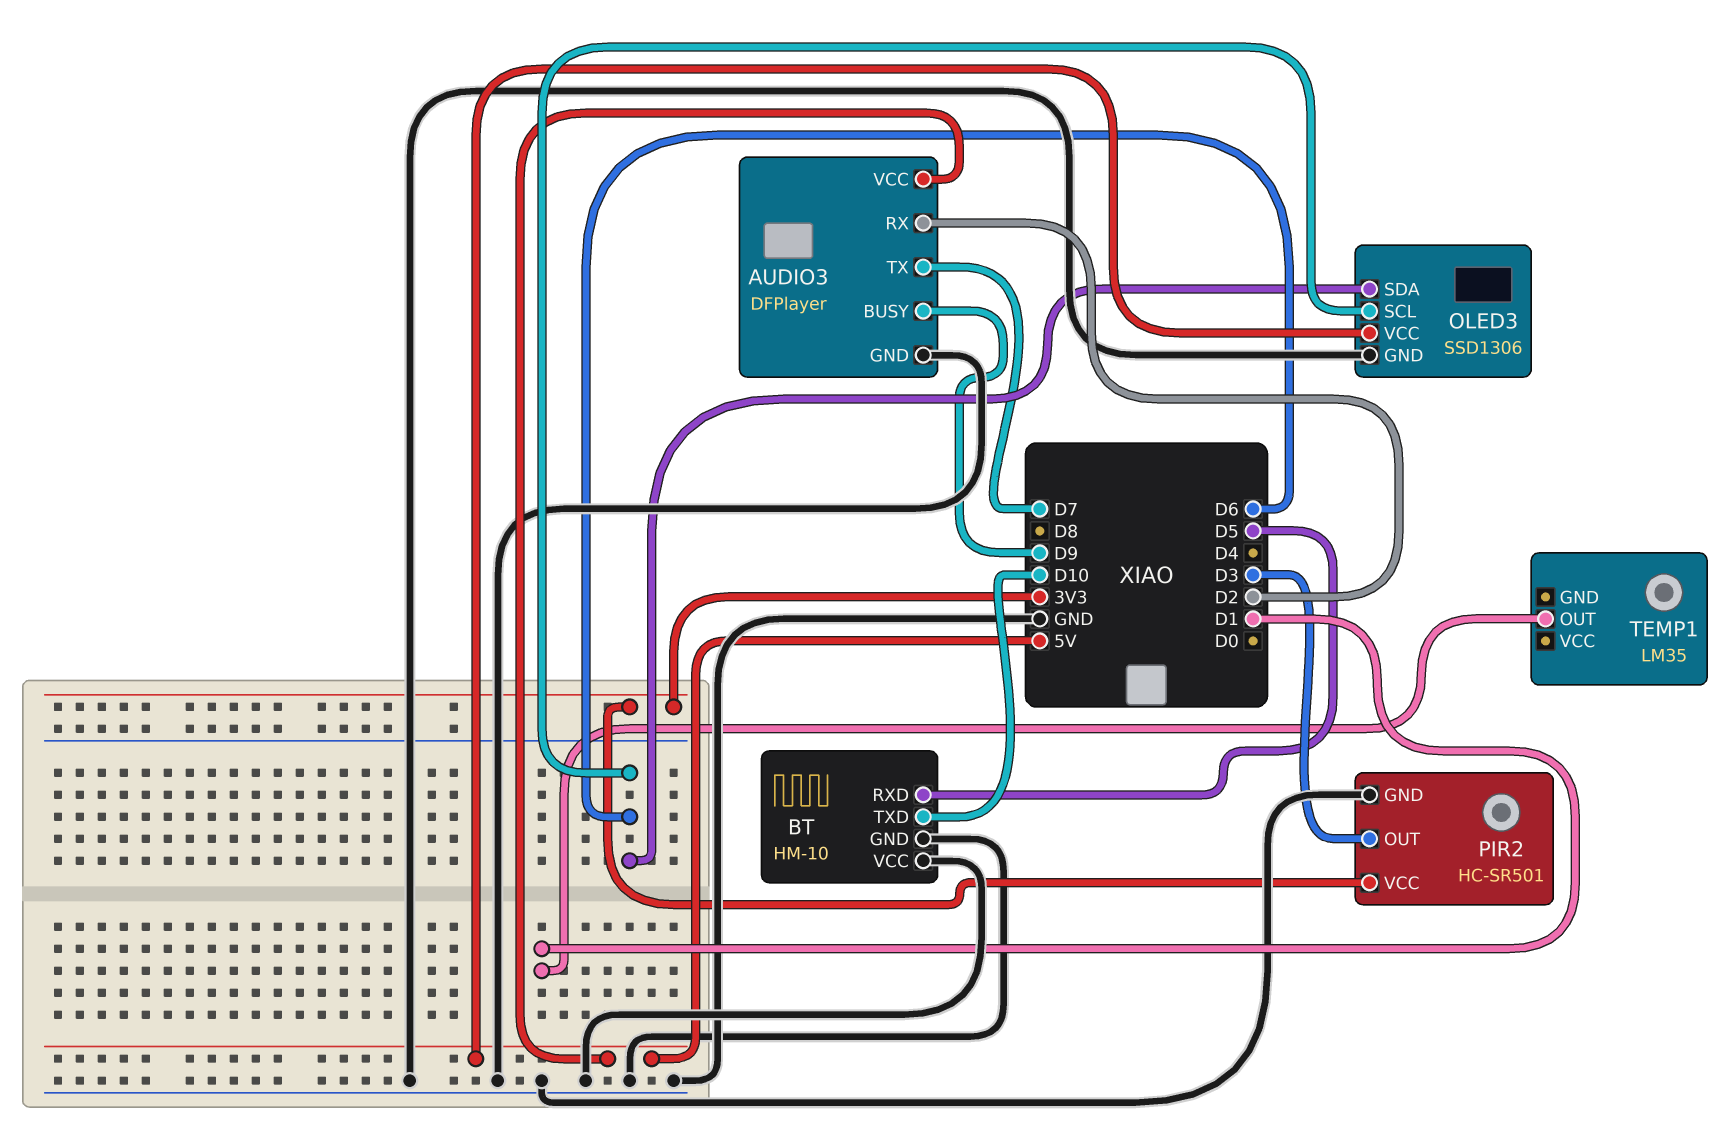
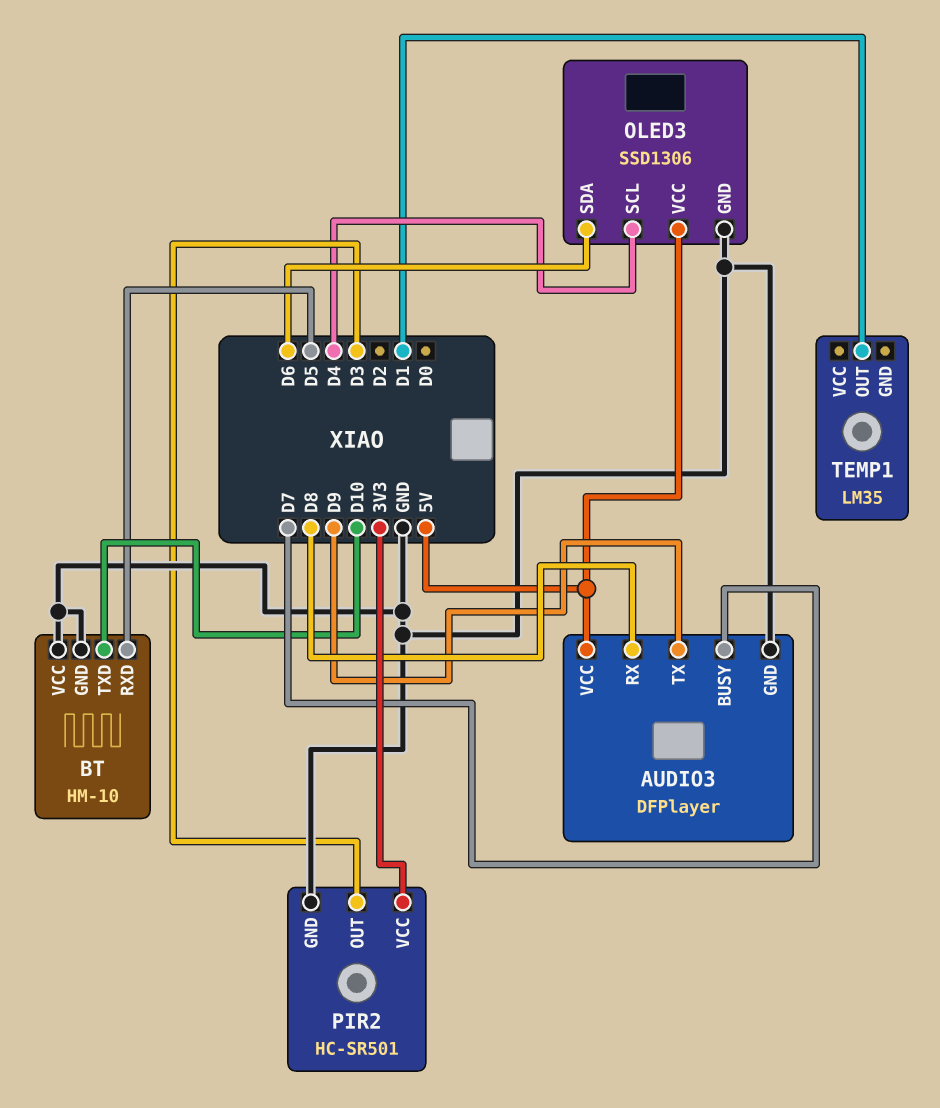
AUDIO3 pin BUSY: D9 -> D7
AUDIO3 pin RX: D2 -> D8
AUDIO3 pin TX: D7 -> D9
OLED3 pin SCL: D6 -> D4

